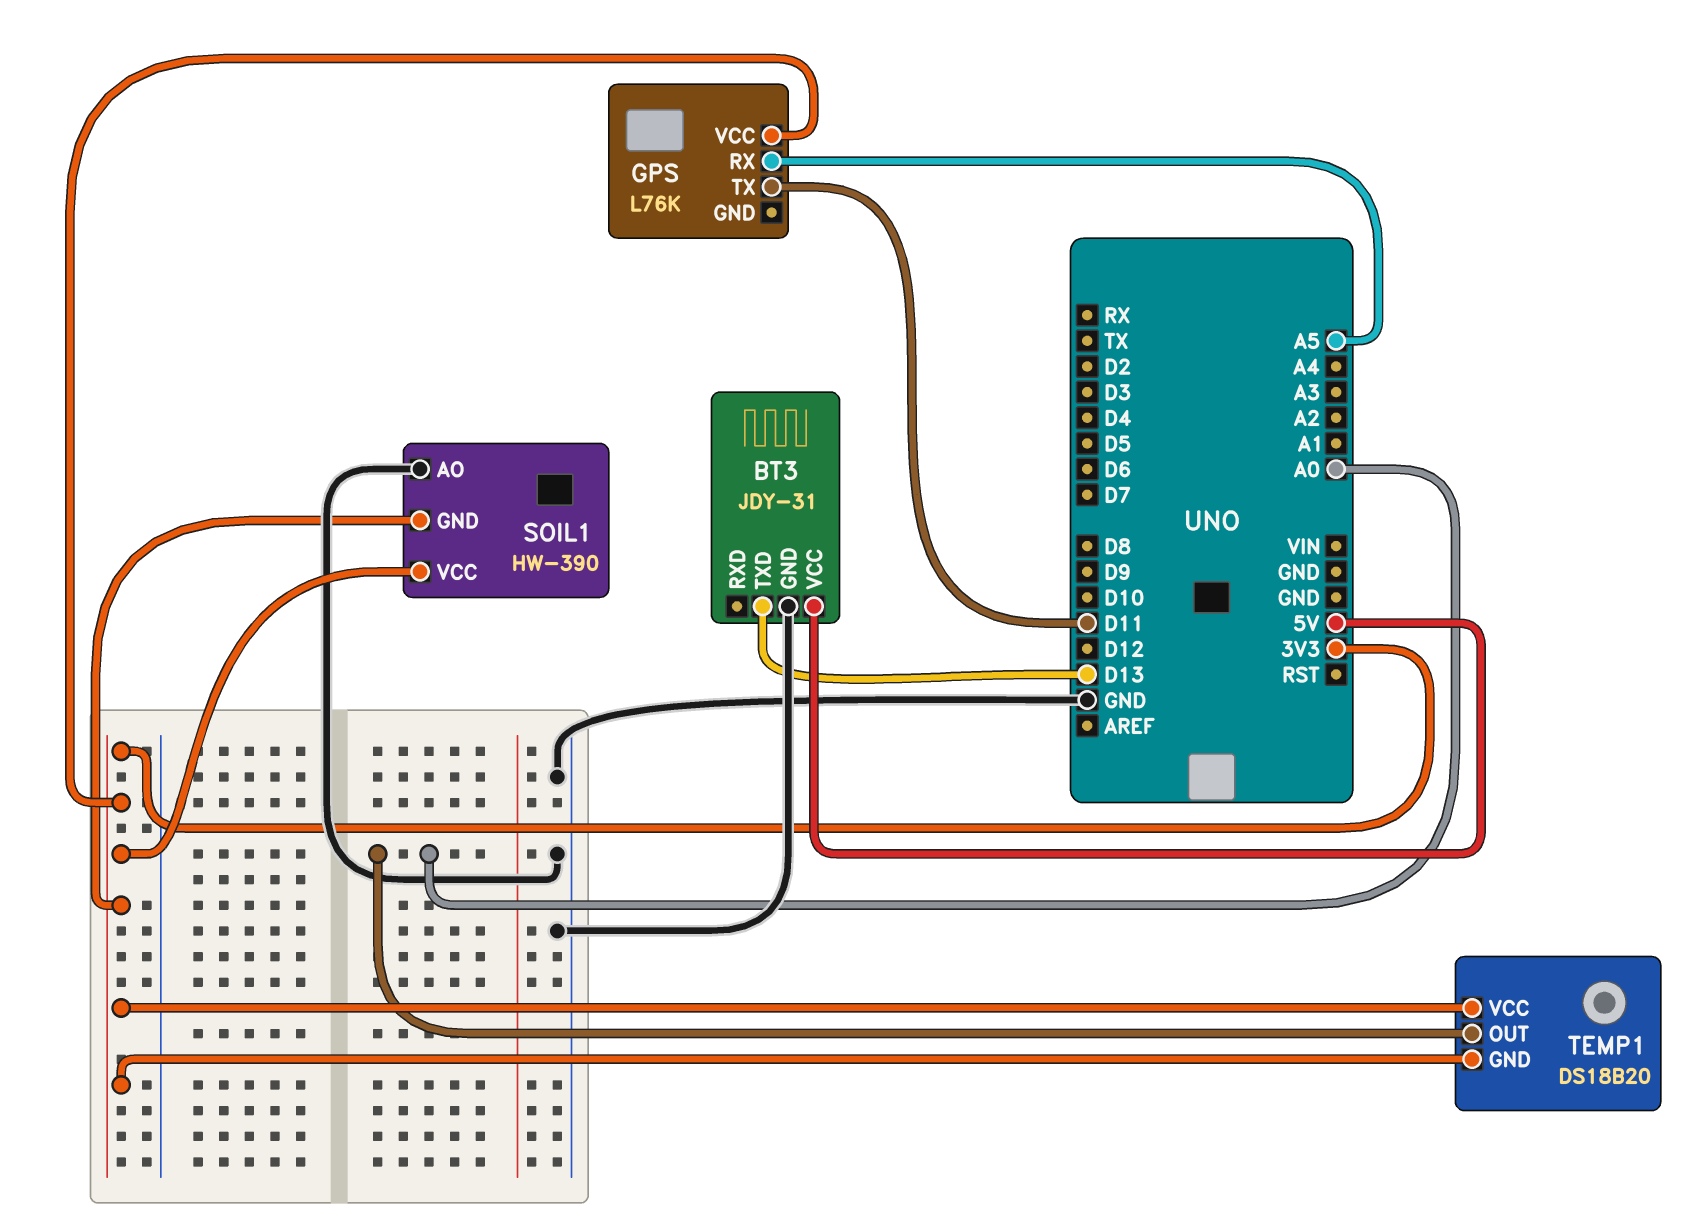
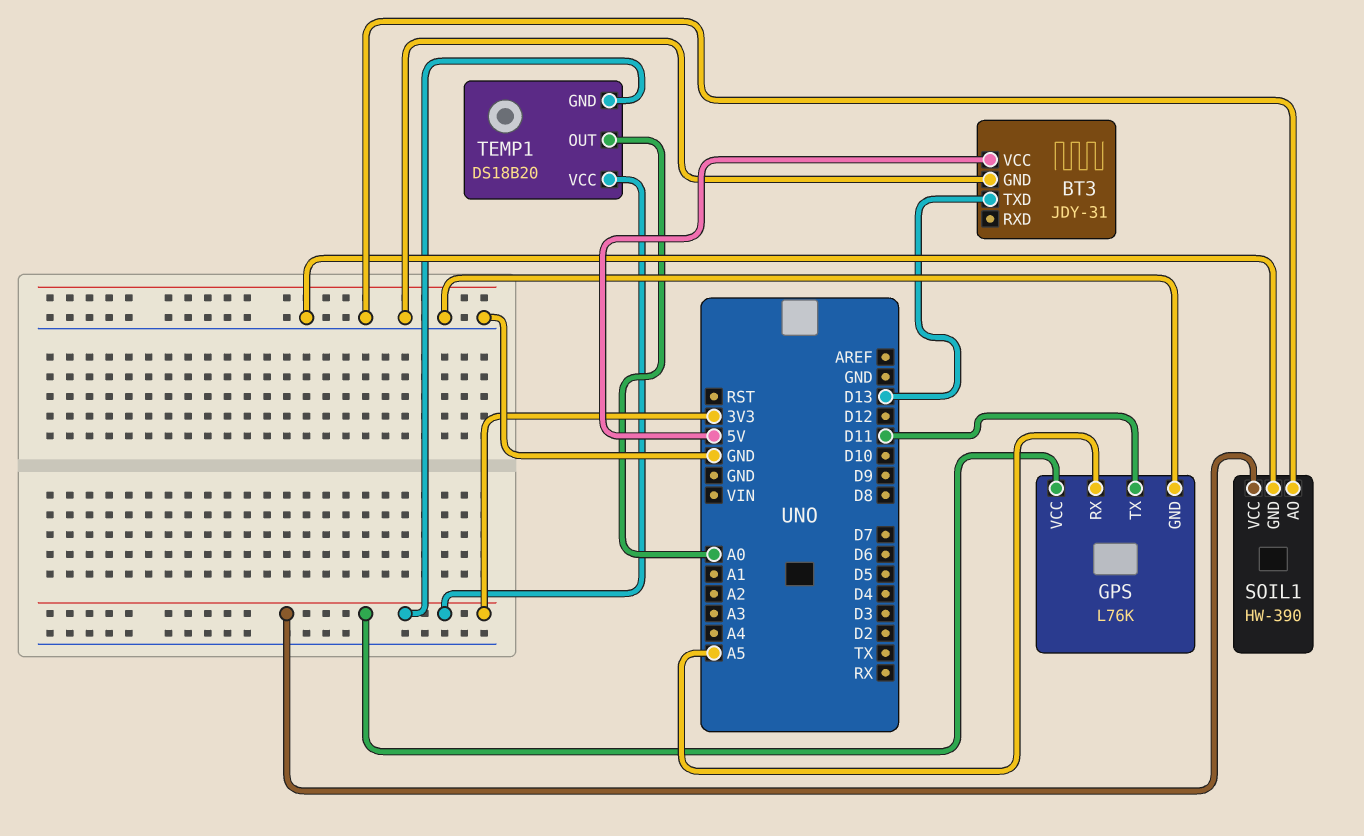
GPS pin GND: none -> GND
SOIL1 pin GND: 3V3 -> GND

